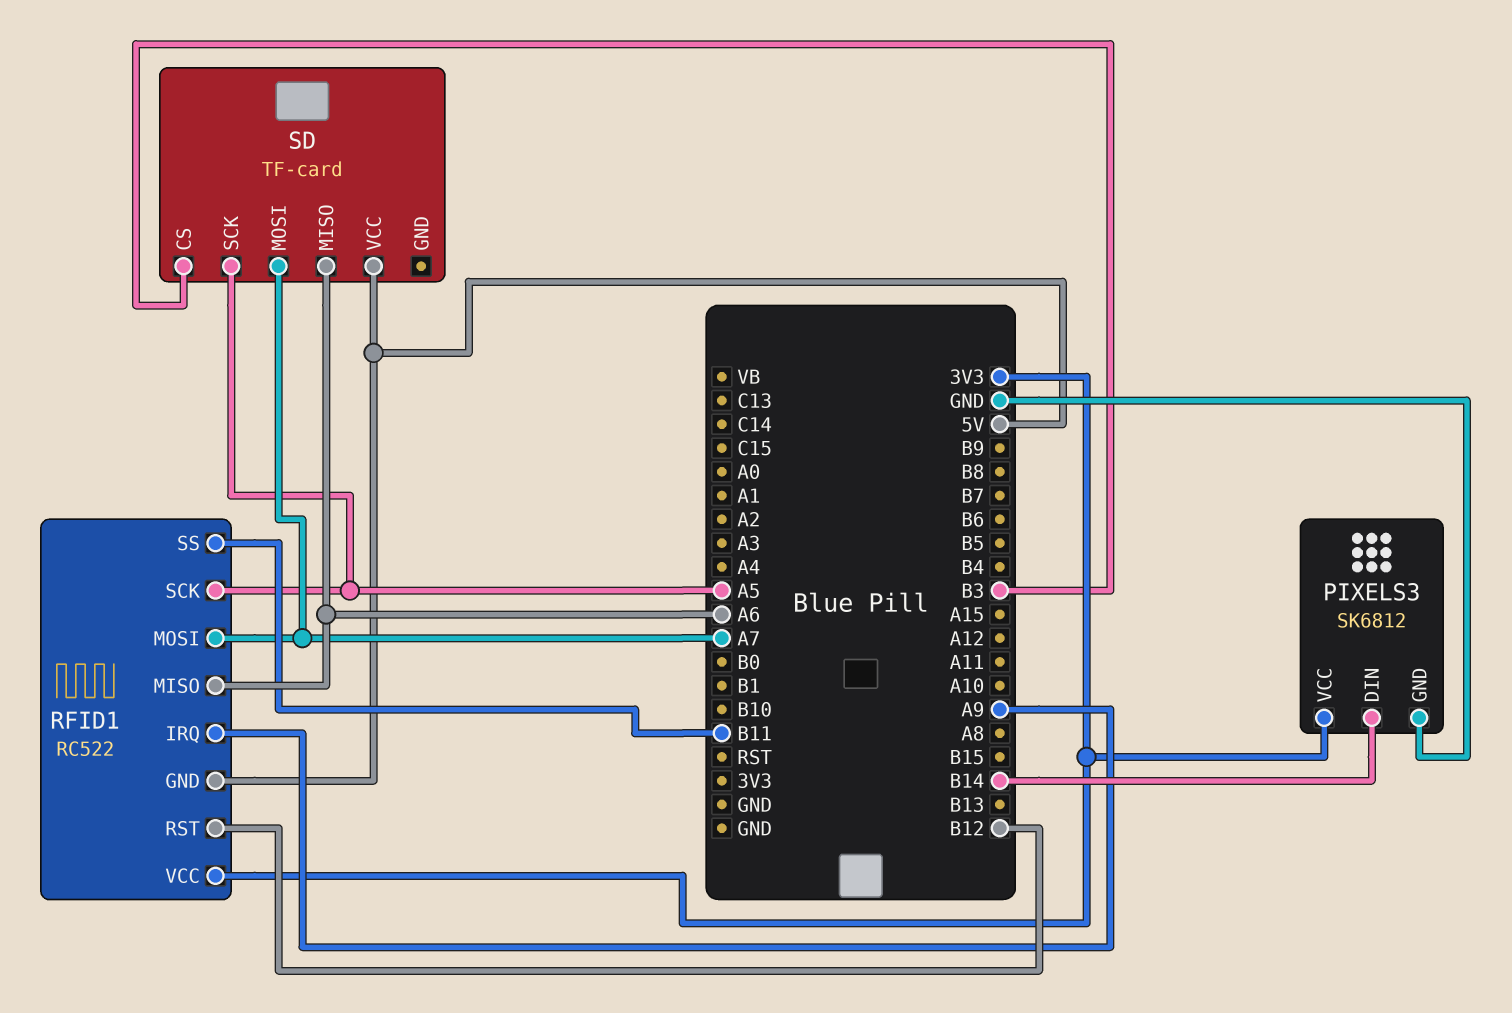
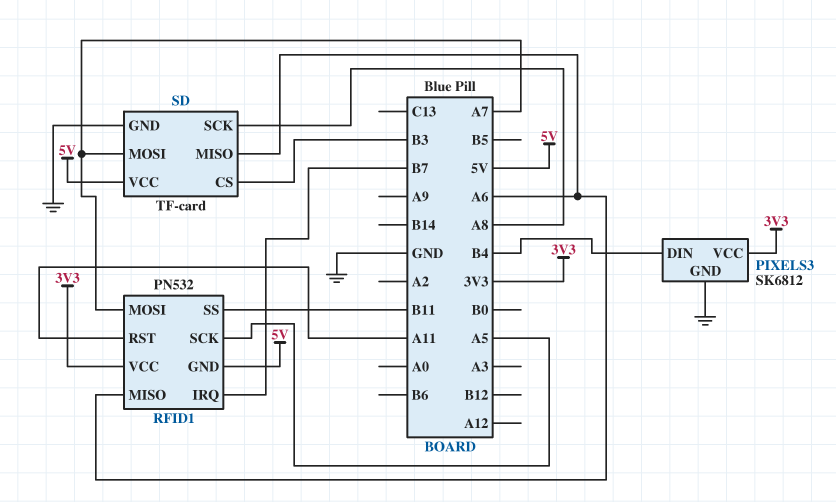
PIXELS3 pin DIN: B14 -> B4
RFID1: RC522 -> PN532
RFID1 pin IRQ: A9 -> B7
RFID1 pin RST: B12 -> A11
SD pin GND: none -> GND
SD pin SCK: A5 -> A8

